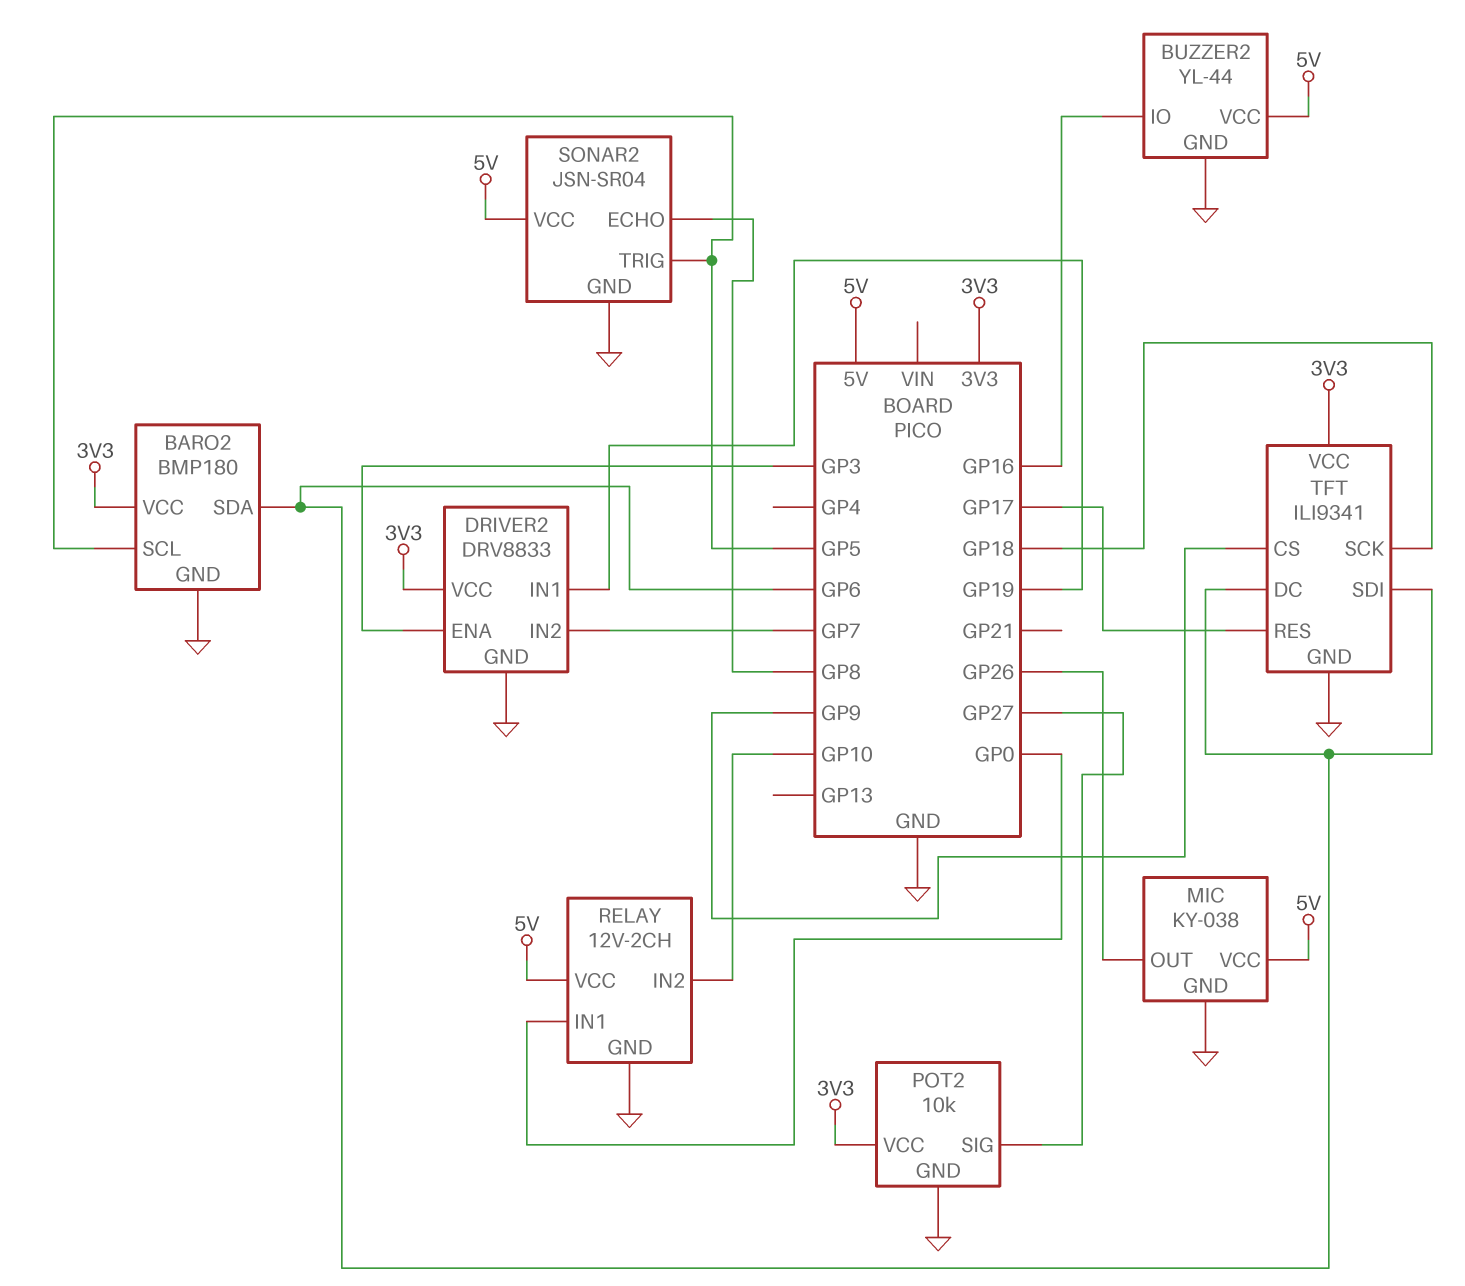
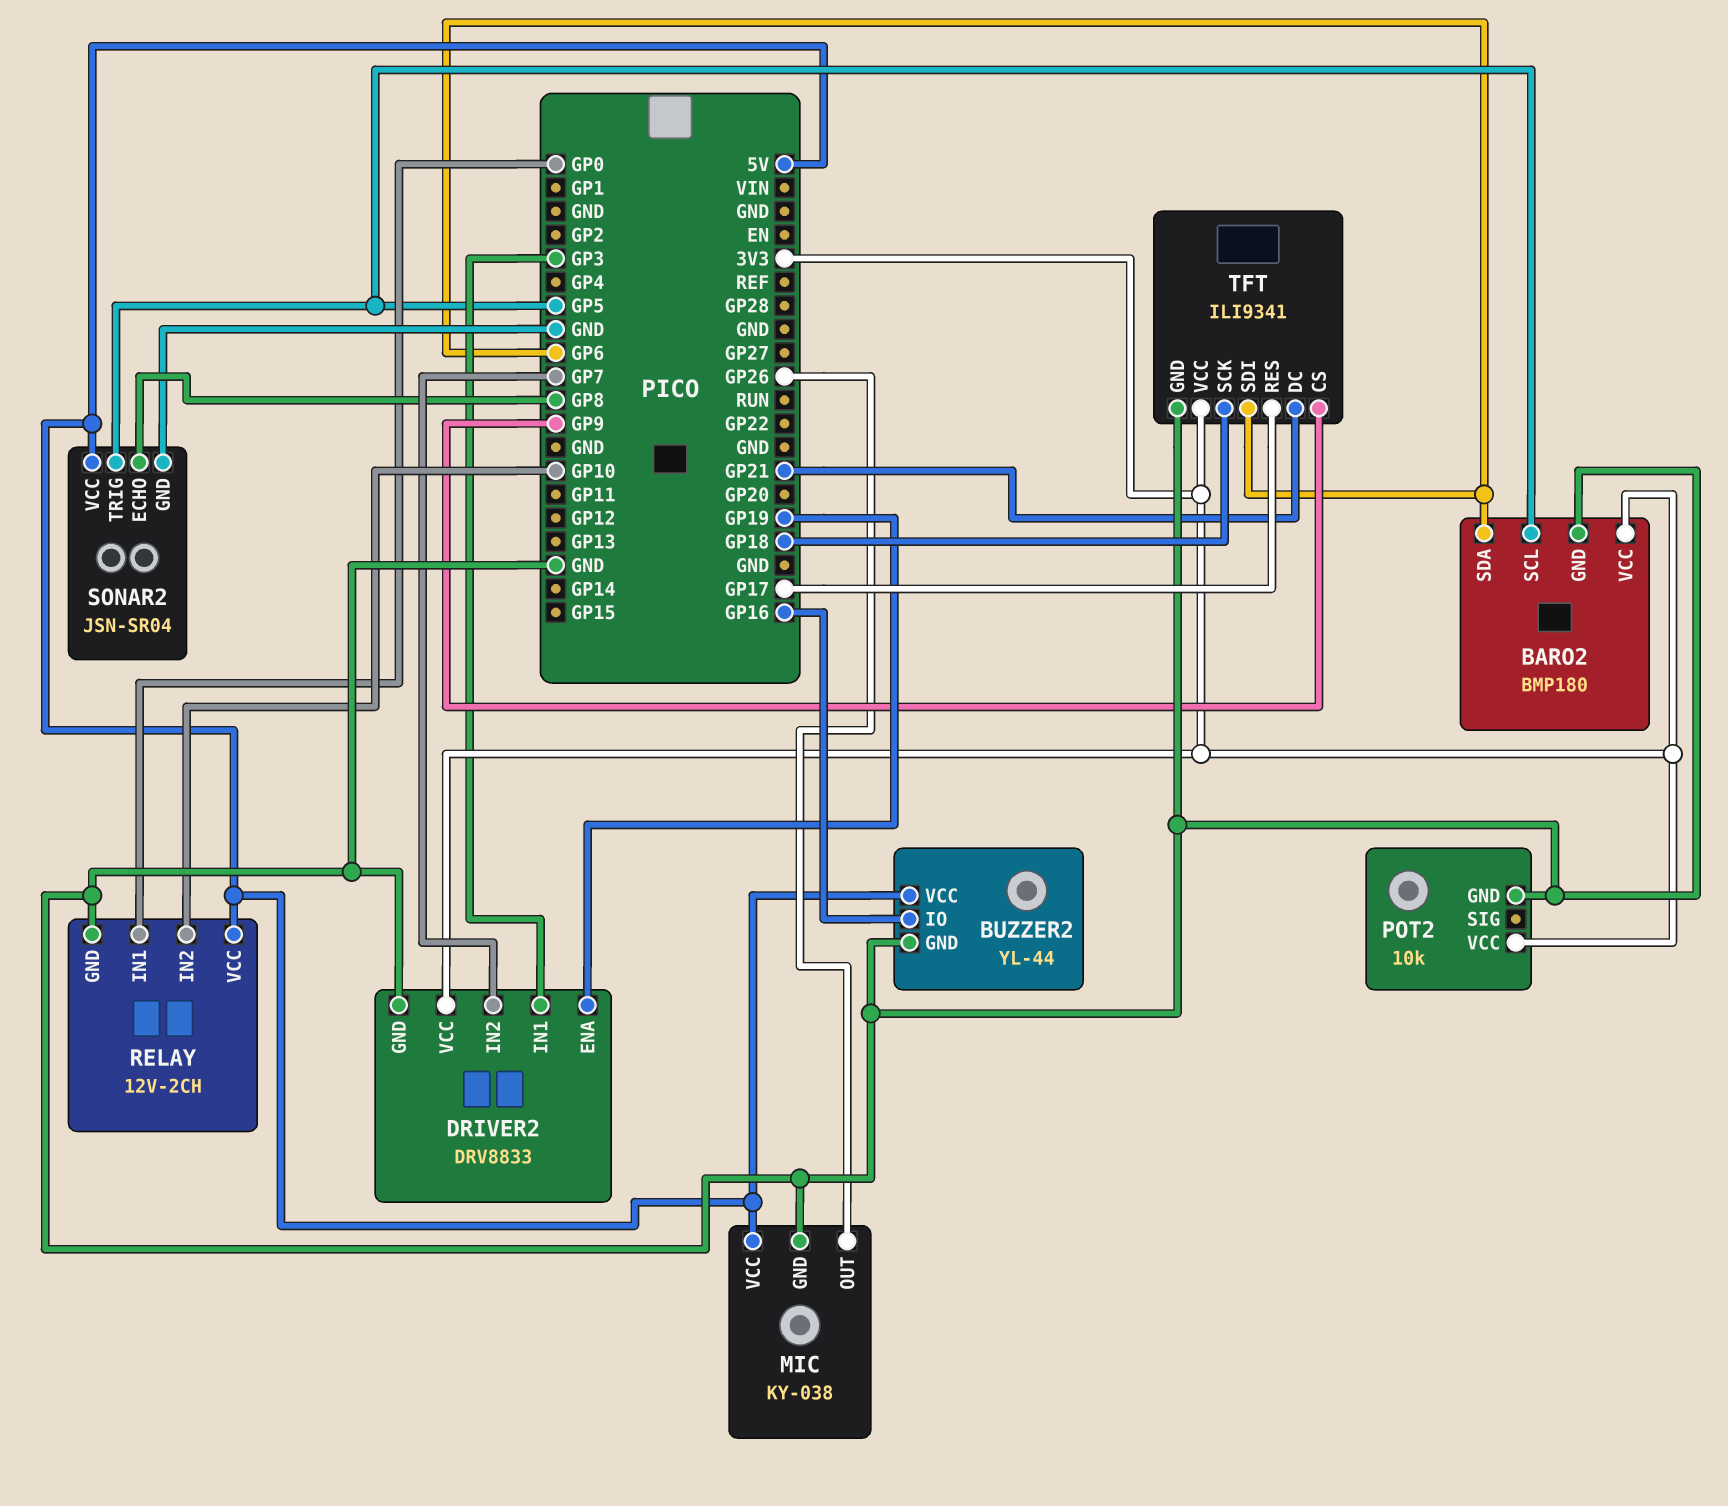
DRIVER2 pin ENA: GP3 -> GP19
DRIVER2 pin IN1: GP19 -> GP3
POT2 pin SIG: GP27 -> none
TFT pin DC: GP6 -> GP21

